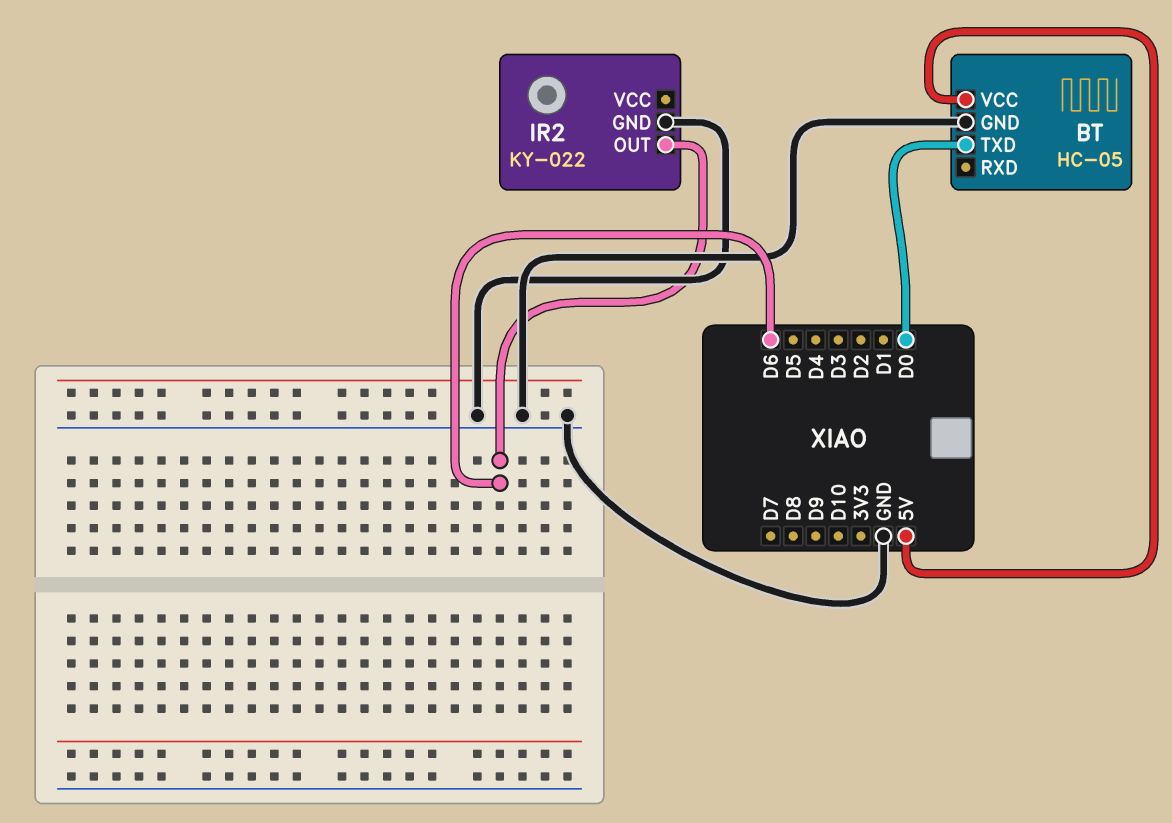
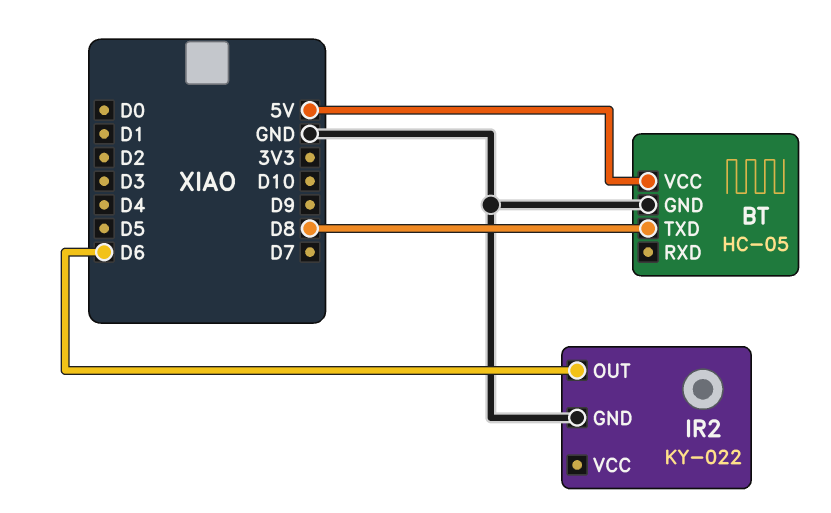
BT pin TXD: D0 -> D8

